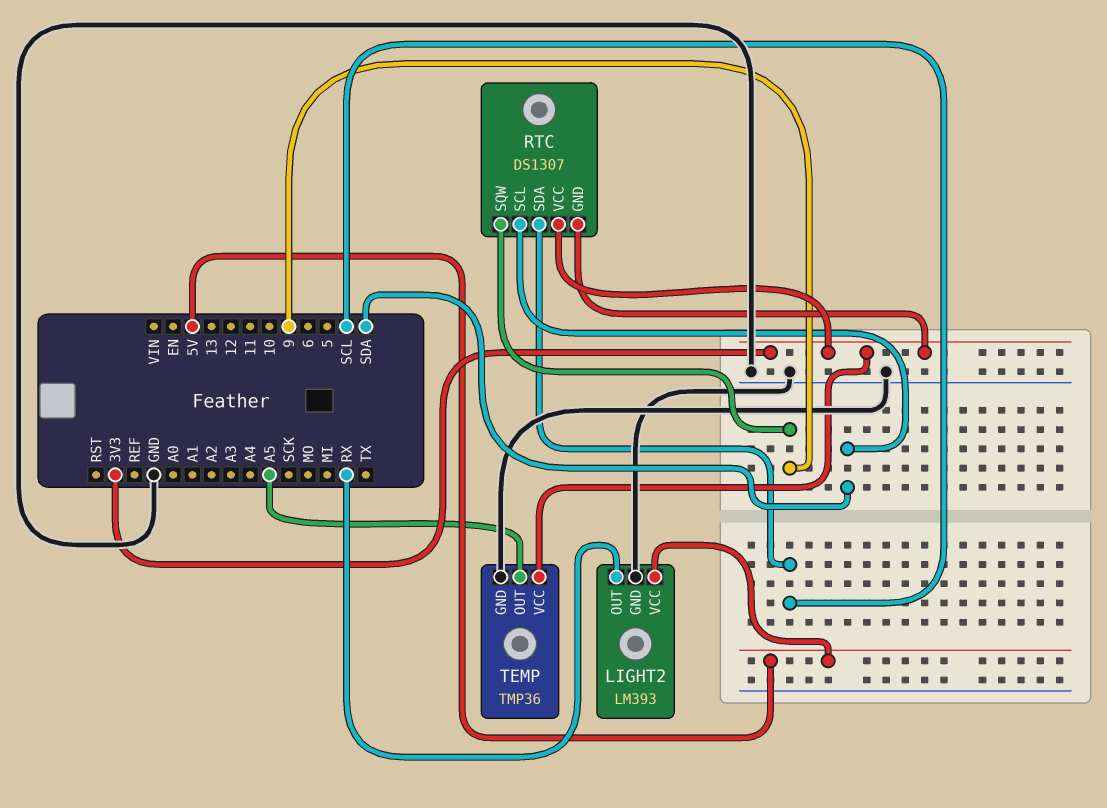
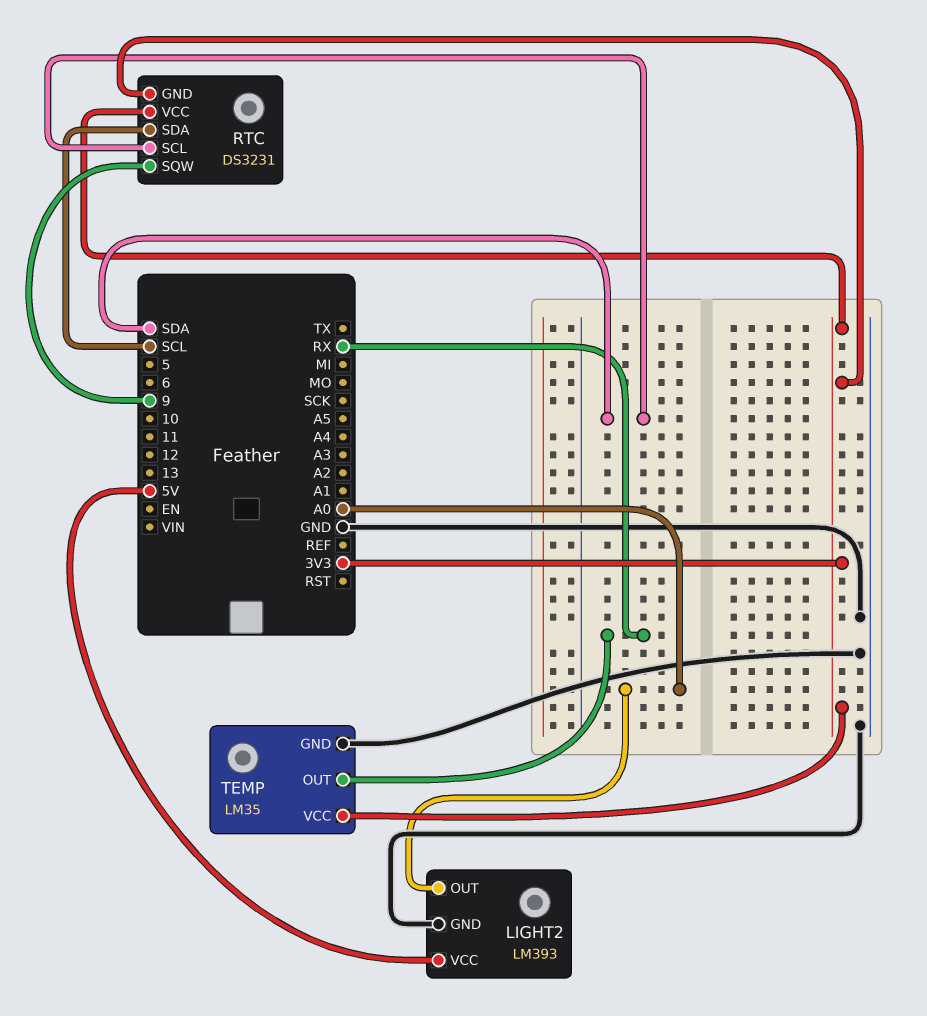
LIGHT2 pin OUT: RX -> A0
RTC: DS1307 -> DS3231
TEMP: TMP36 -> LM35
TEMP pin OUT: A5 -> RX

